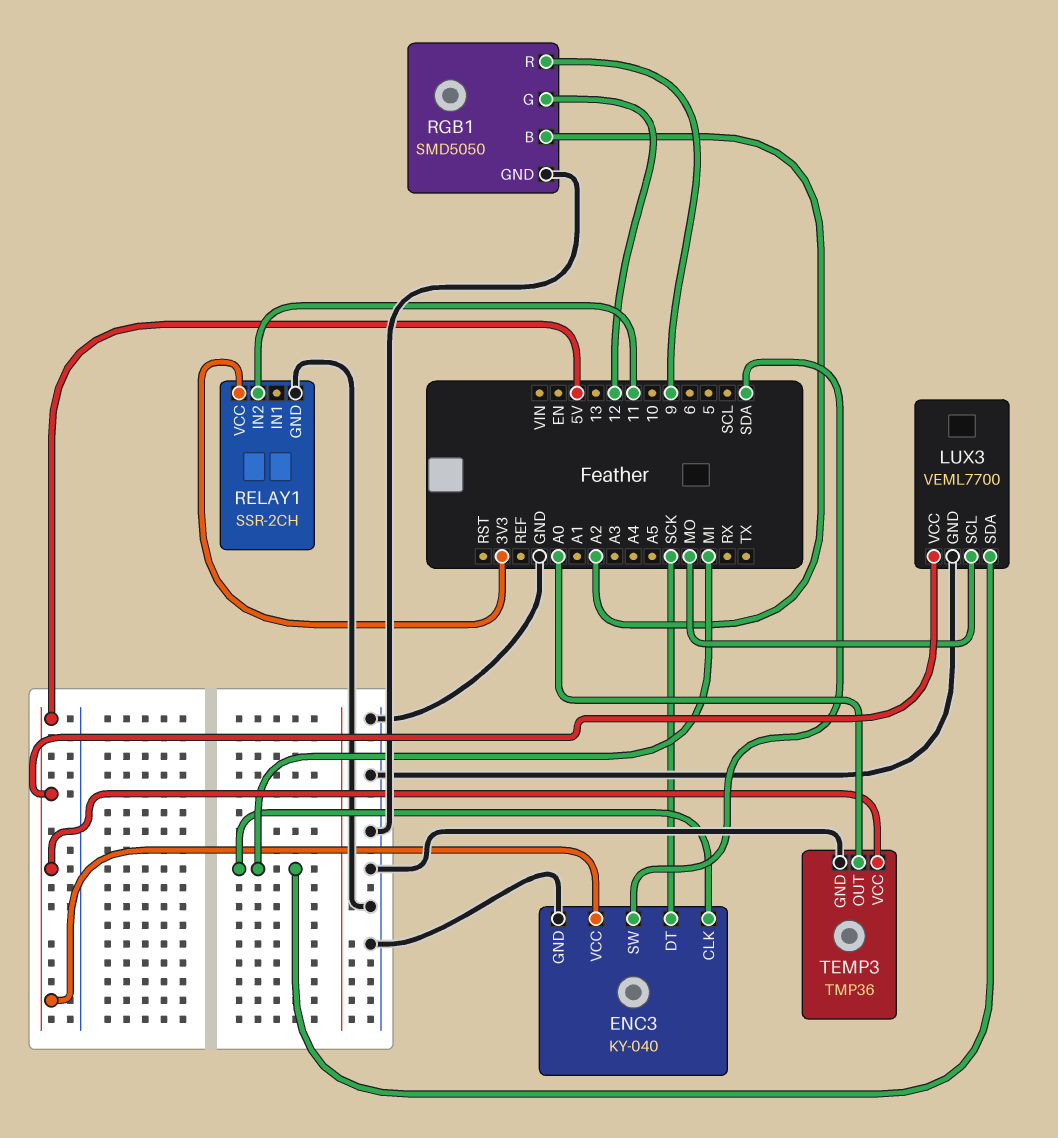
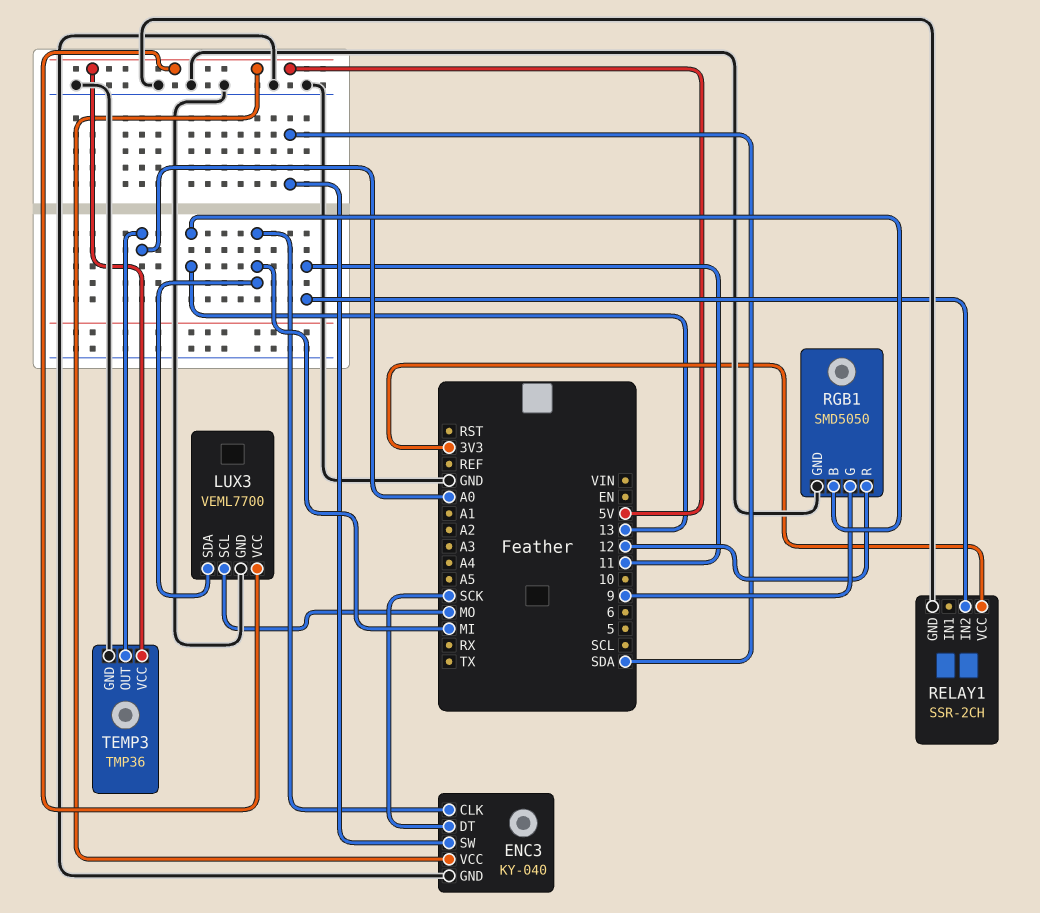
RGB1 pin B: A2 -> 13
RGB1 pin G: 12 -> 9
RGB1 pin R: 9 -> 12

